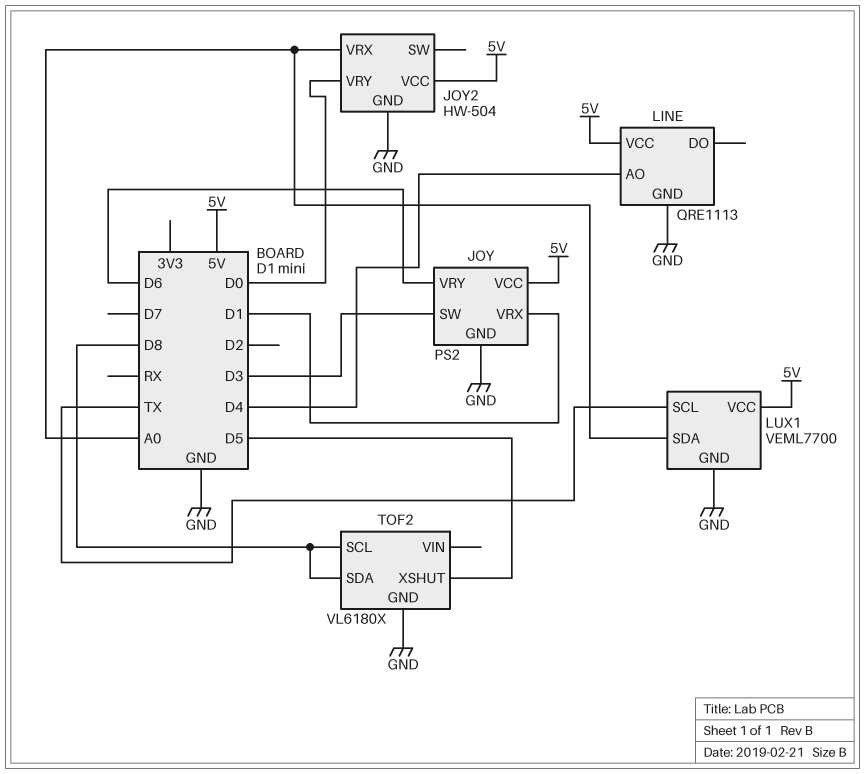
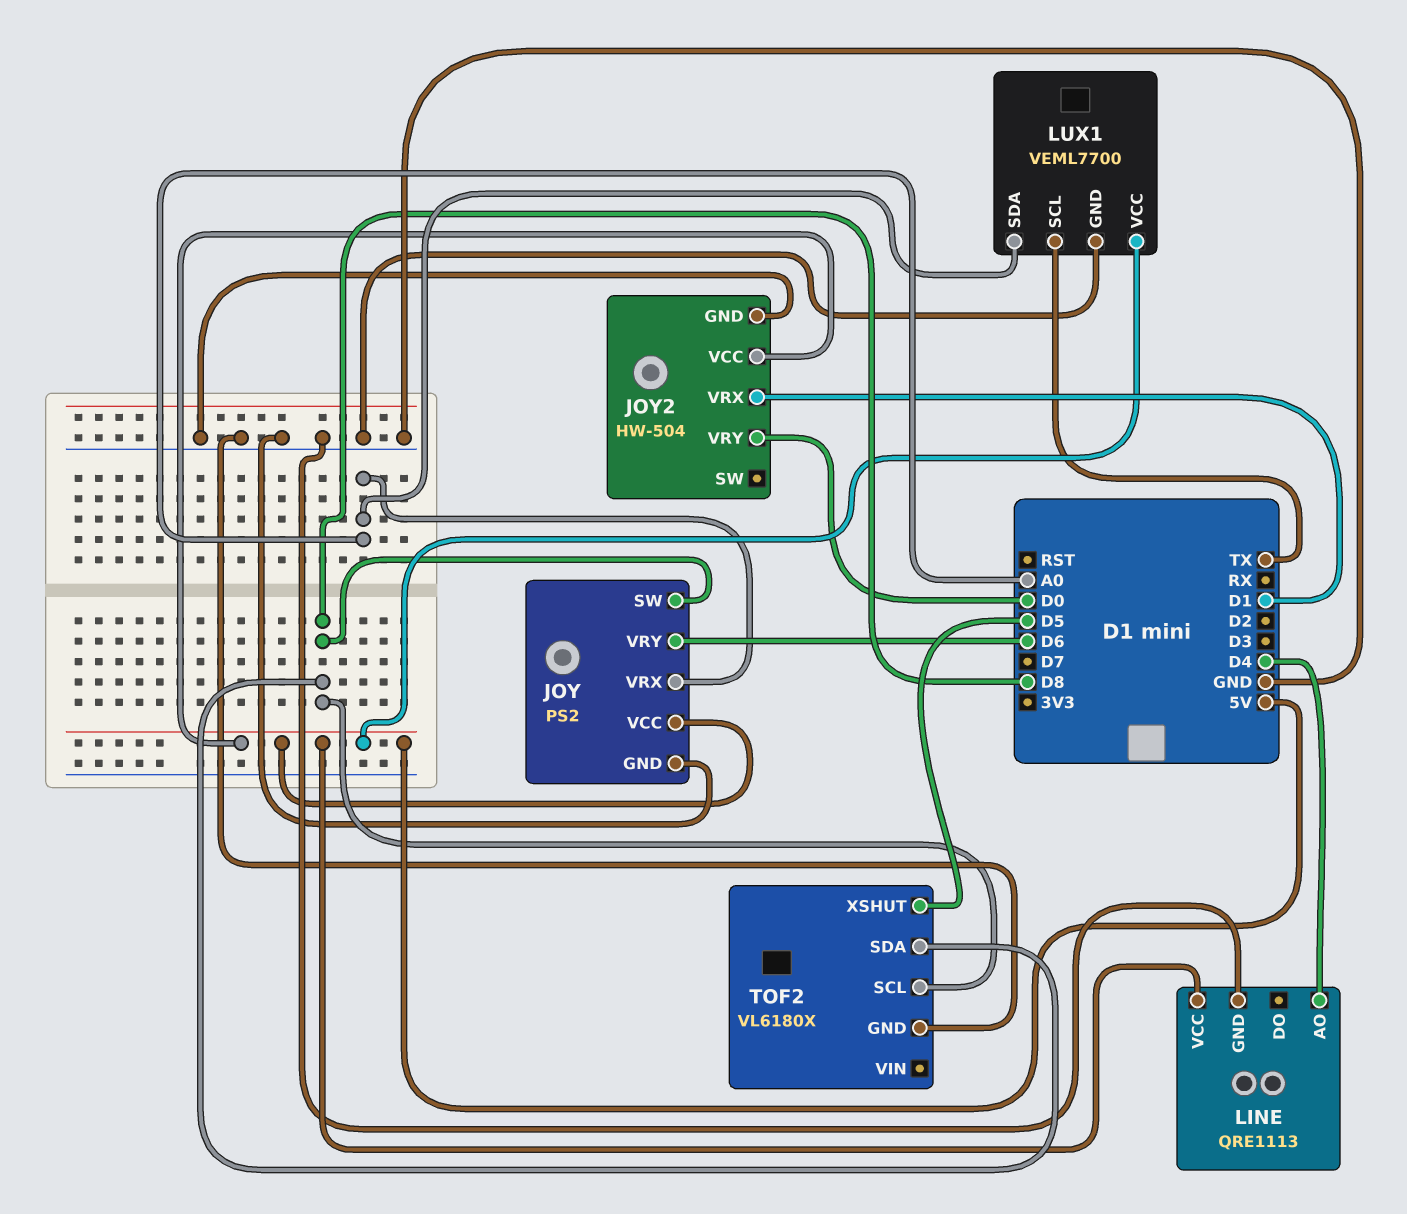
JOY pin SW: D3 -> D8
JOY pin VRX: D1 -> A0
JOY2 pin VRX: A0 -> D1

